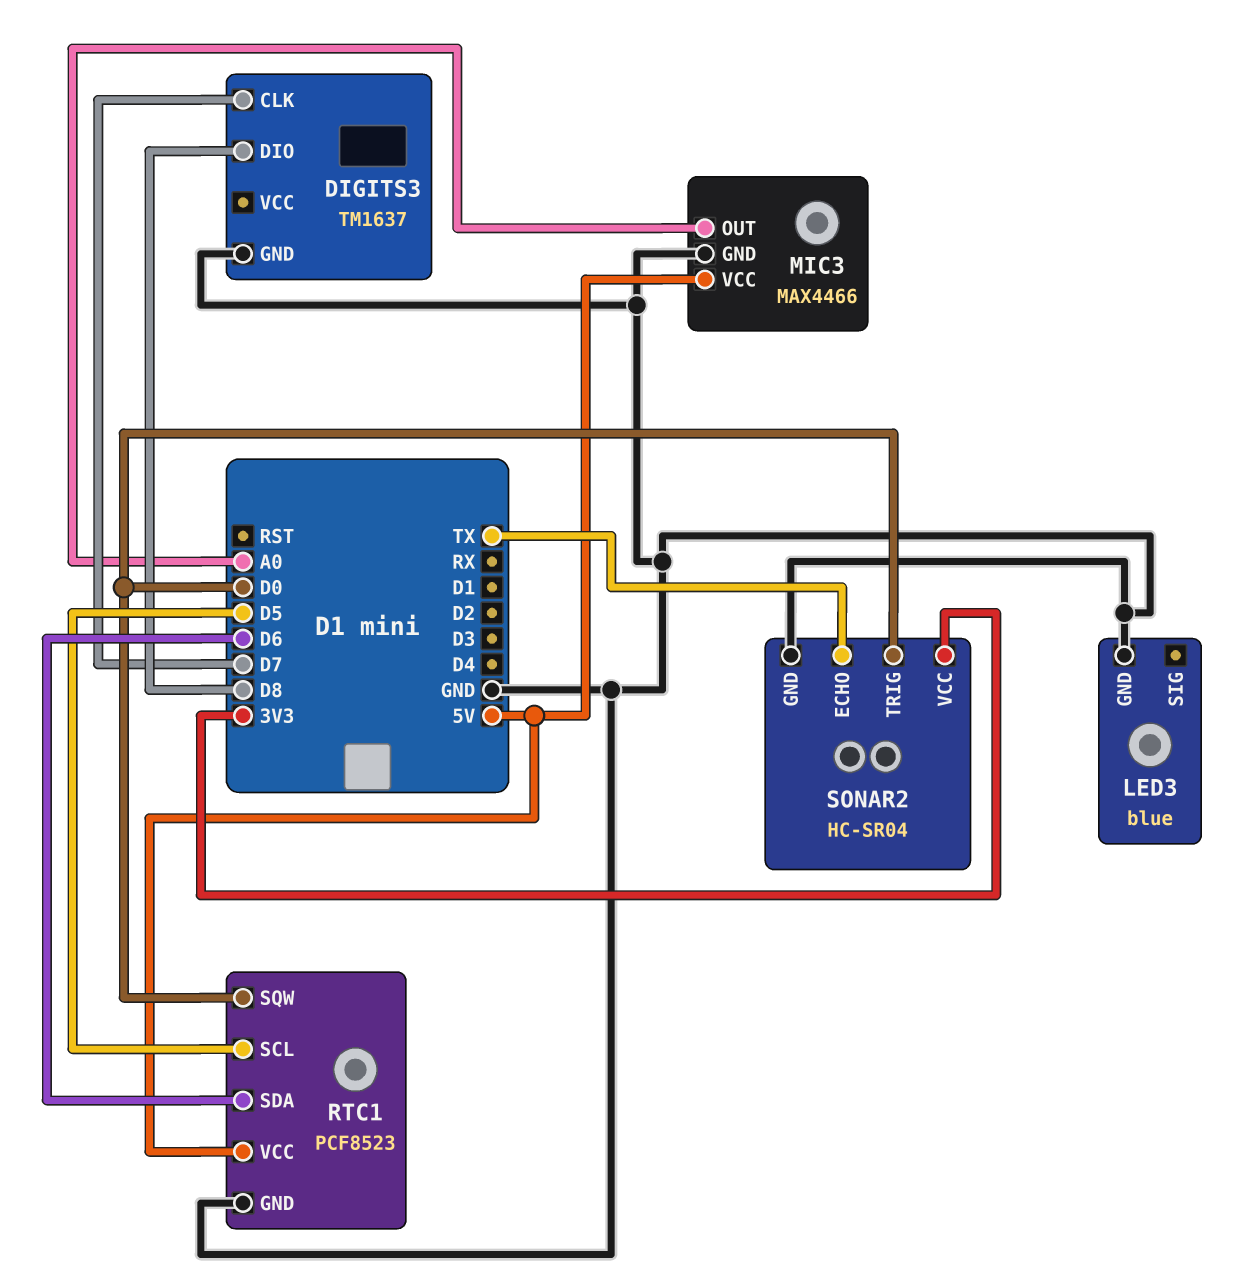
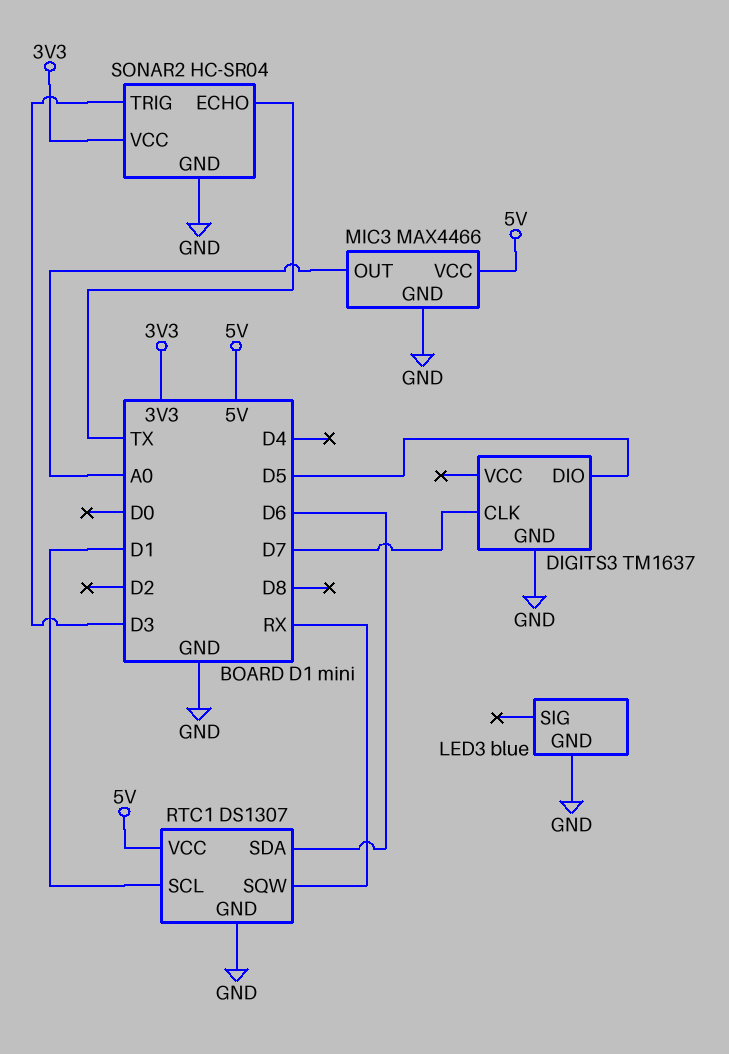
DIGITS3 pin DIO: D8 -> D5
RTC1: PCF8523 -> DS1307
RTC1 pin SCL: D5 -> D1
RTC1 pin SQW: D0 -> RX
SONAR2 pin TRIG: D0 -> D3

